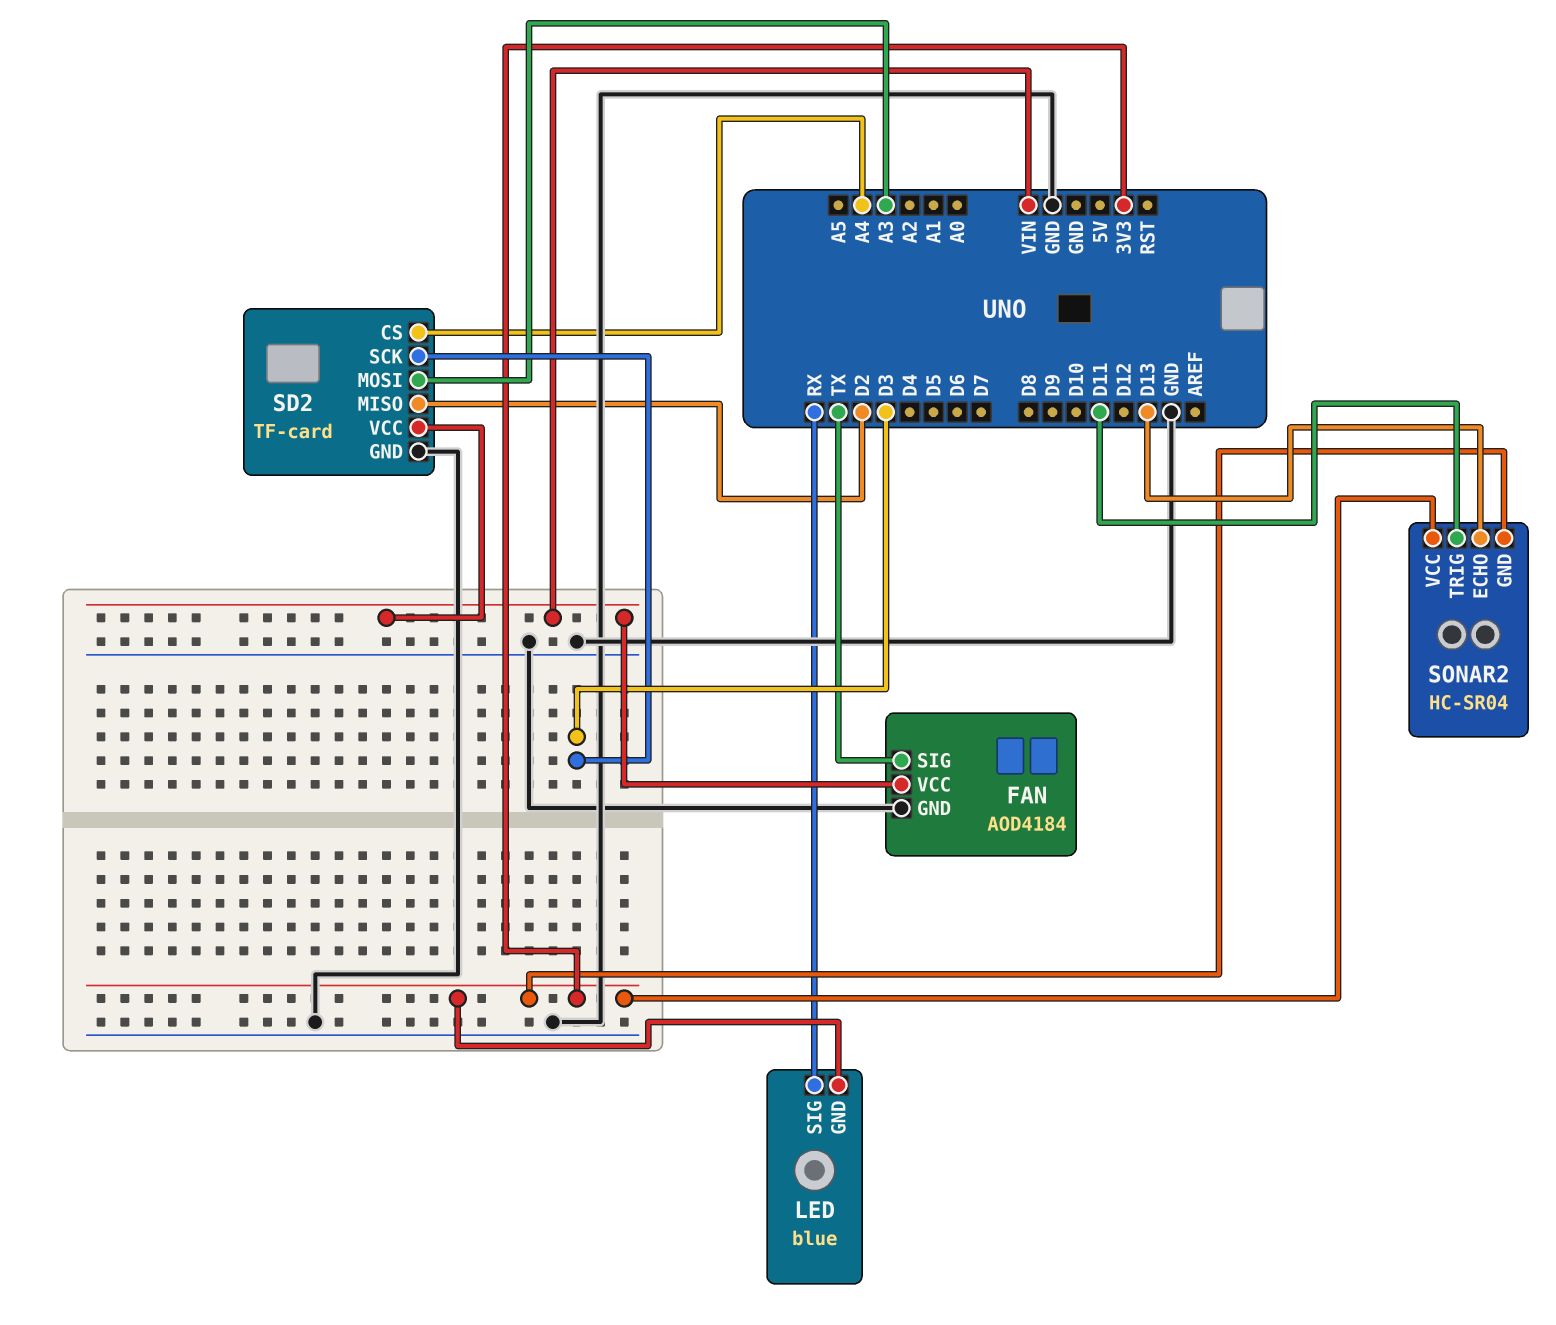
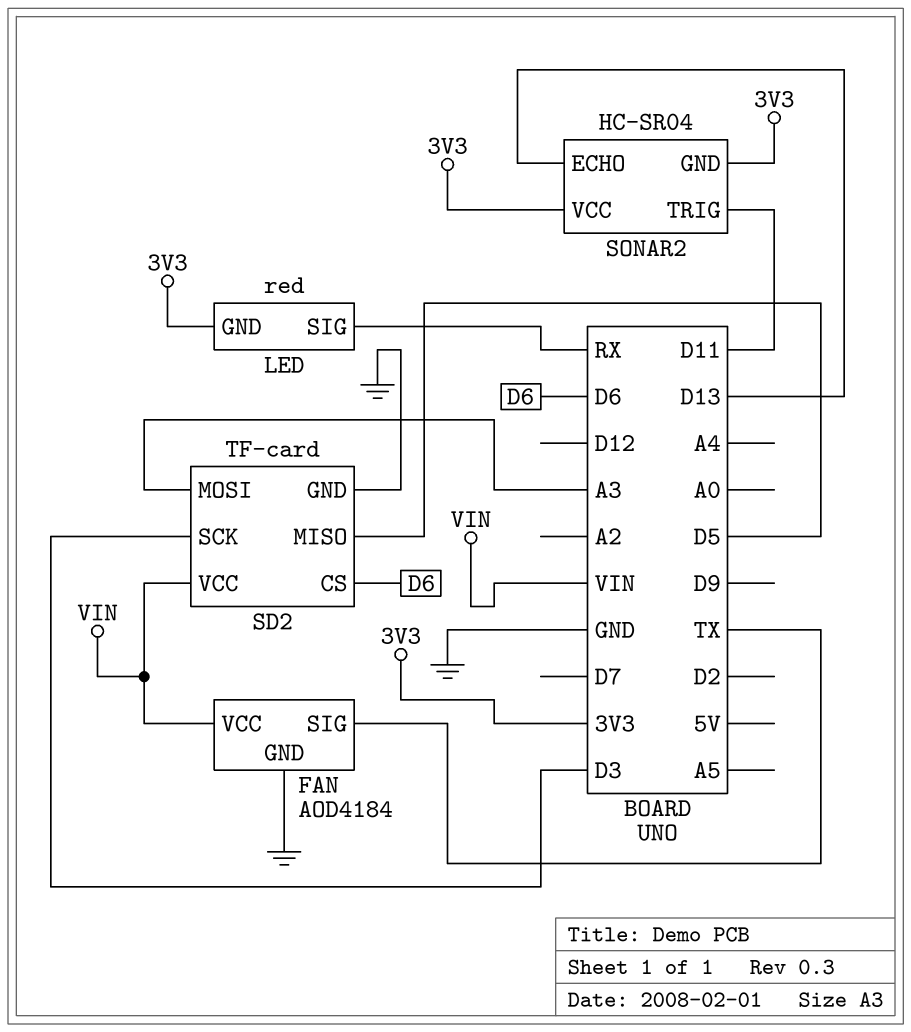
LED: blue -> red
SD2 pin CS: A4 -> D6
SD2 pin MISO: D2 -> D5

